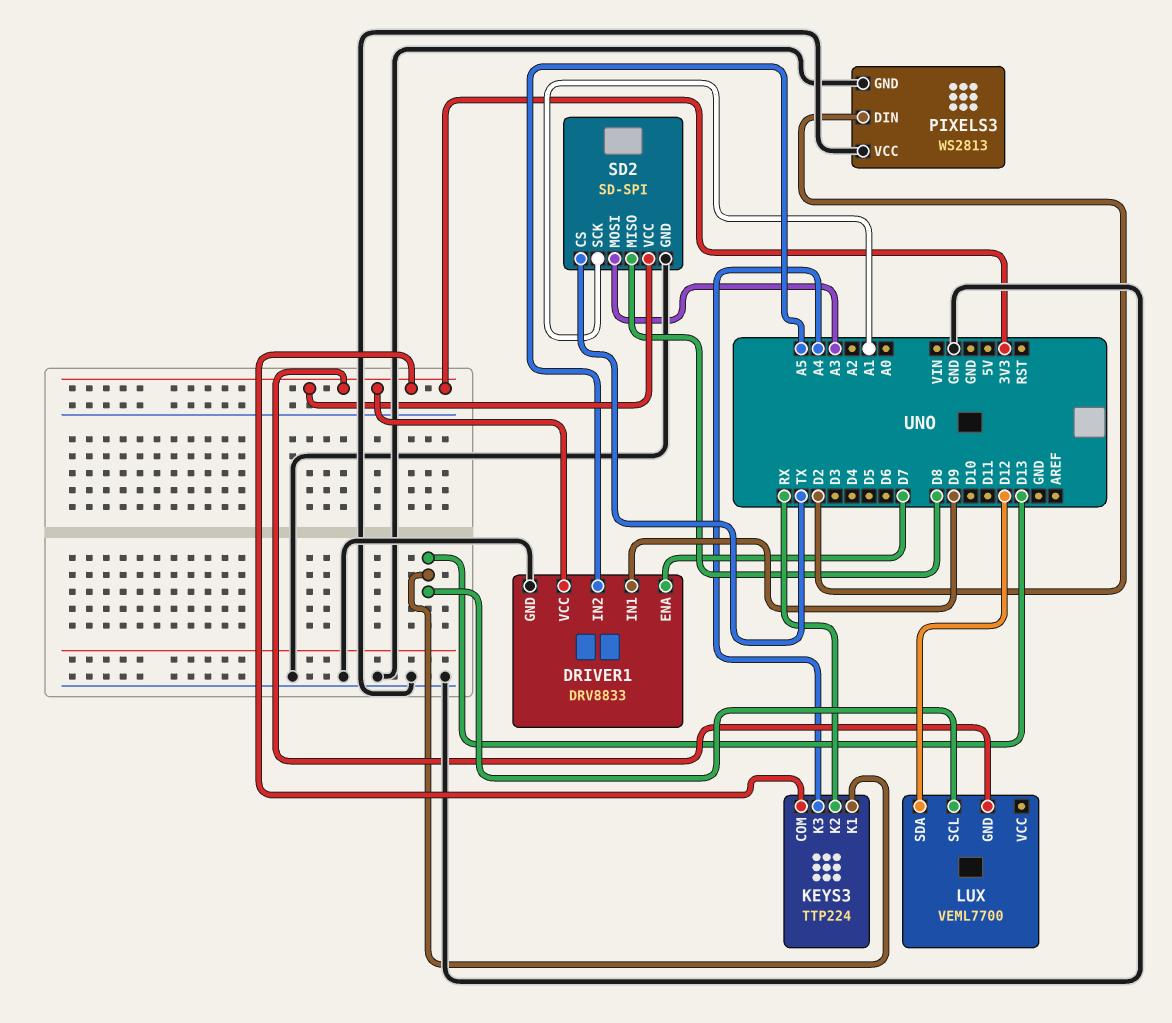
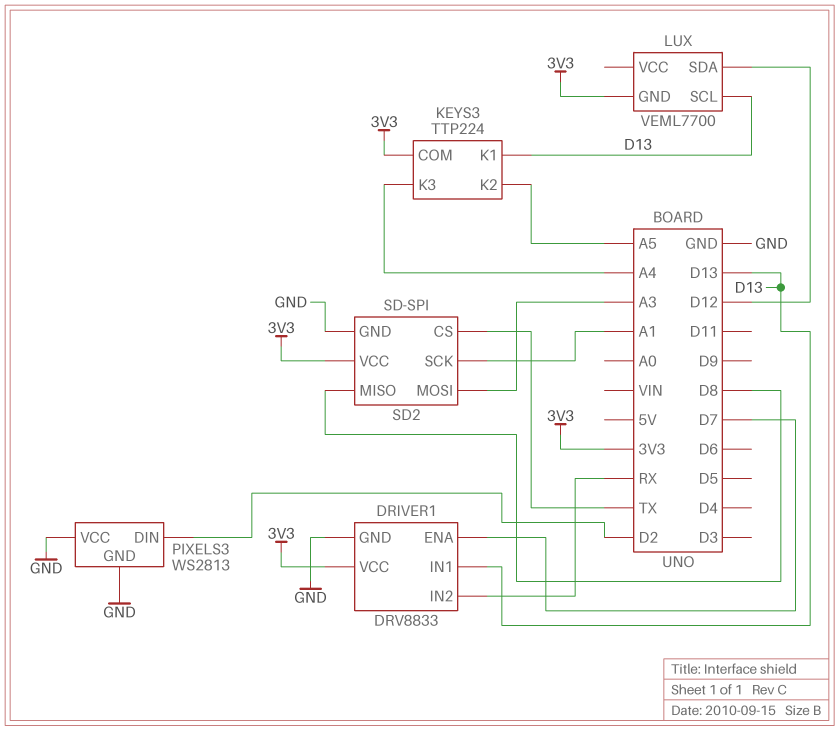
DRIVER1 pin IN1: D9 -> D13
DRIVER1 pin IN2: A5 -> RX
KEYS3 pin K2: RX -> A5

